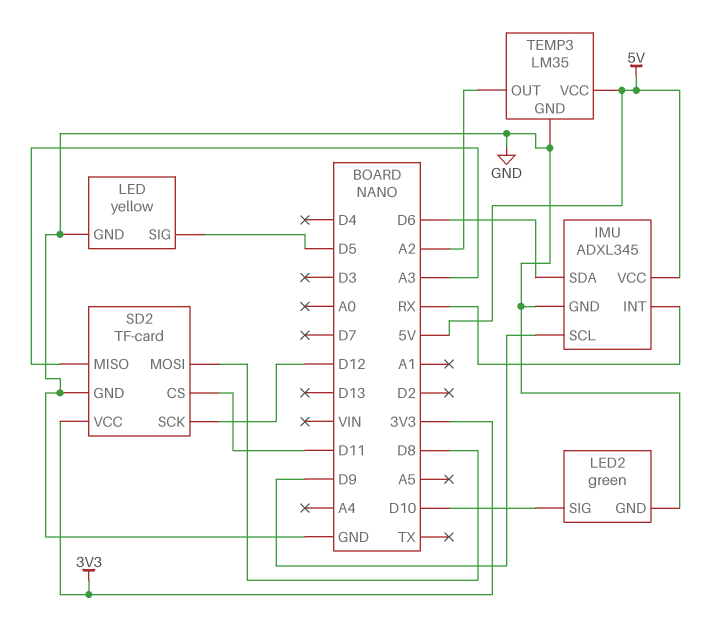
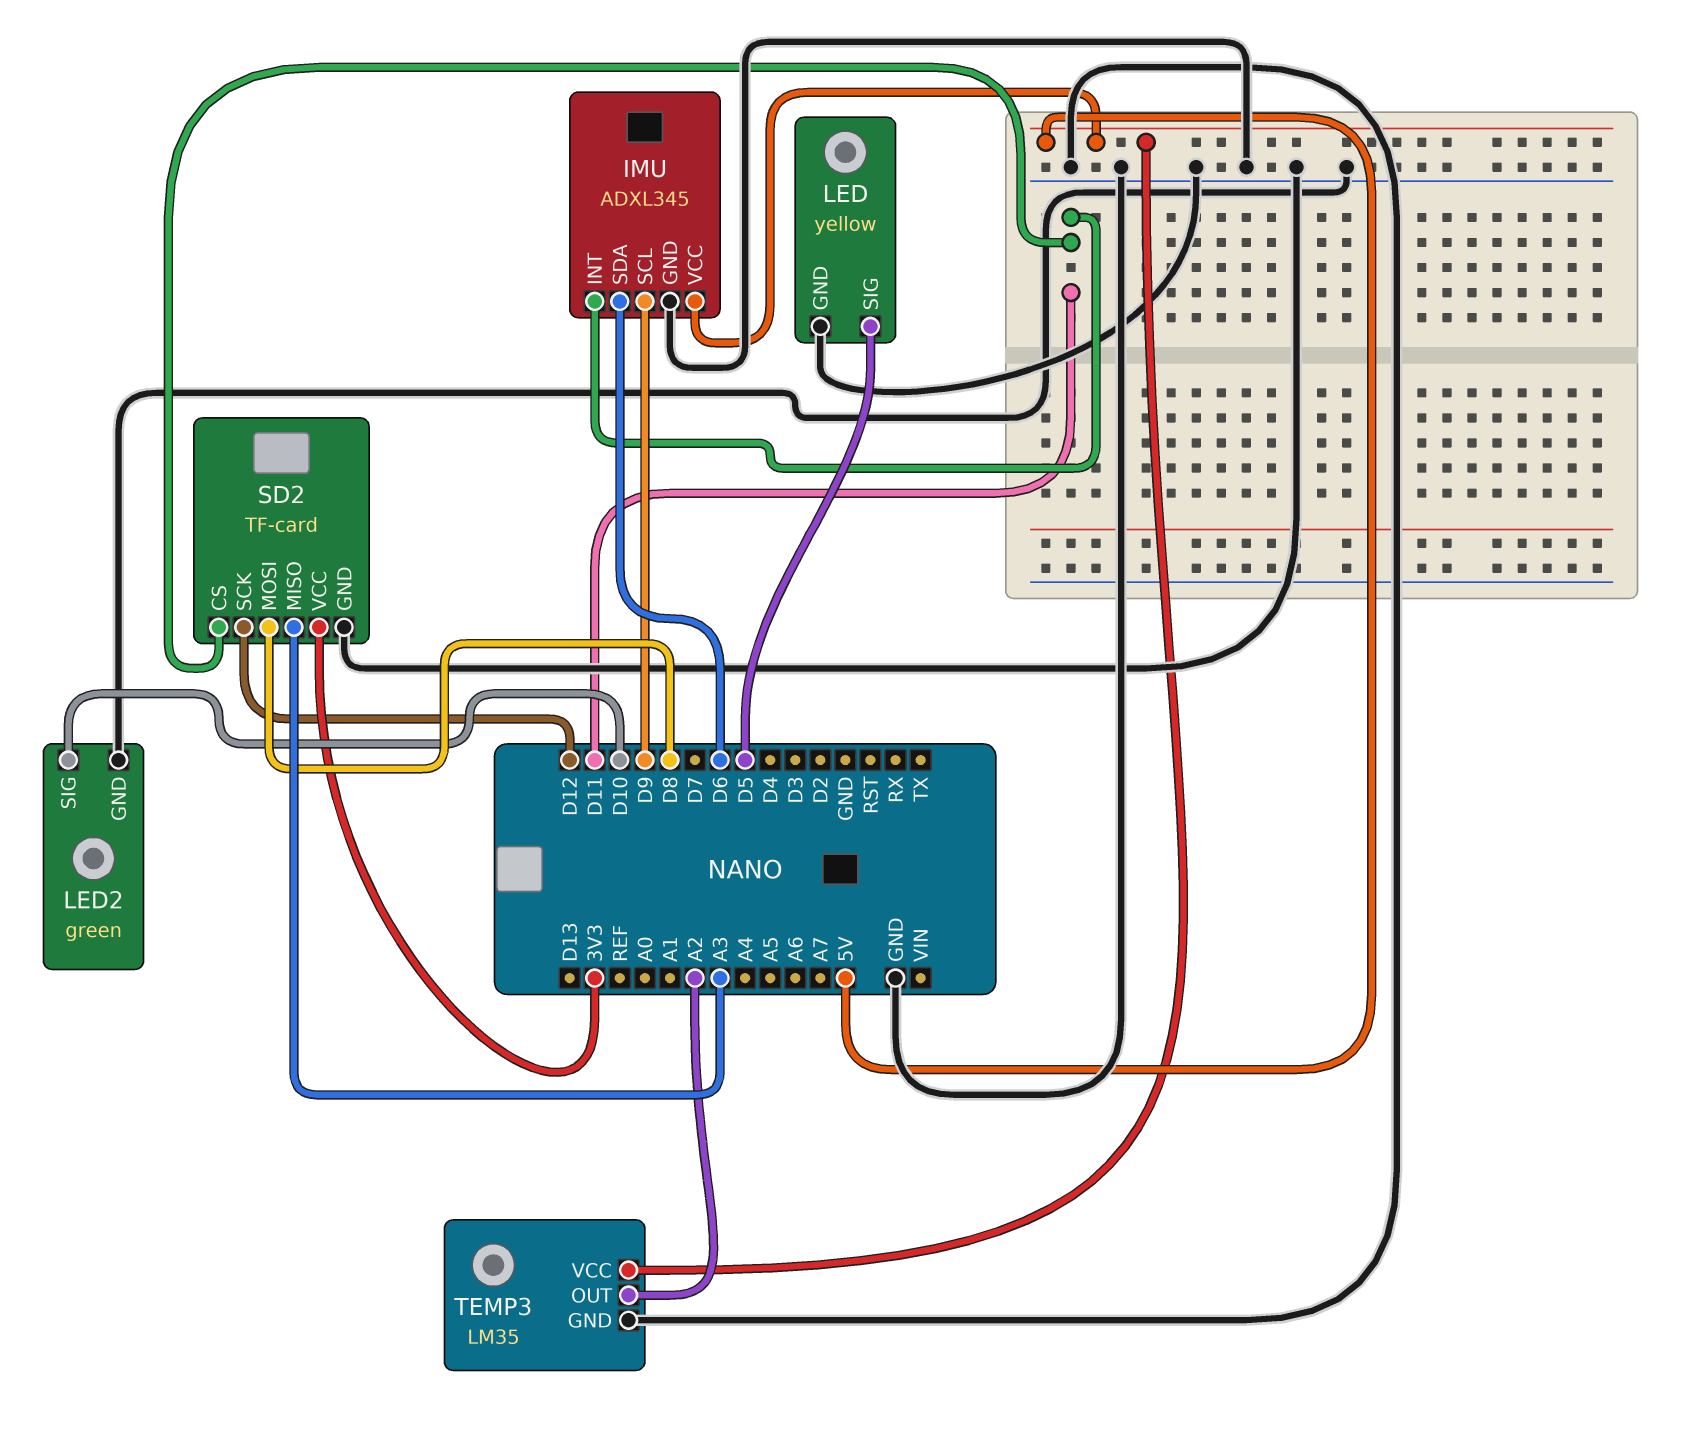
IMU pin INT: RX -> D11

